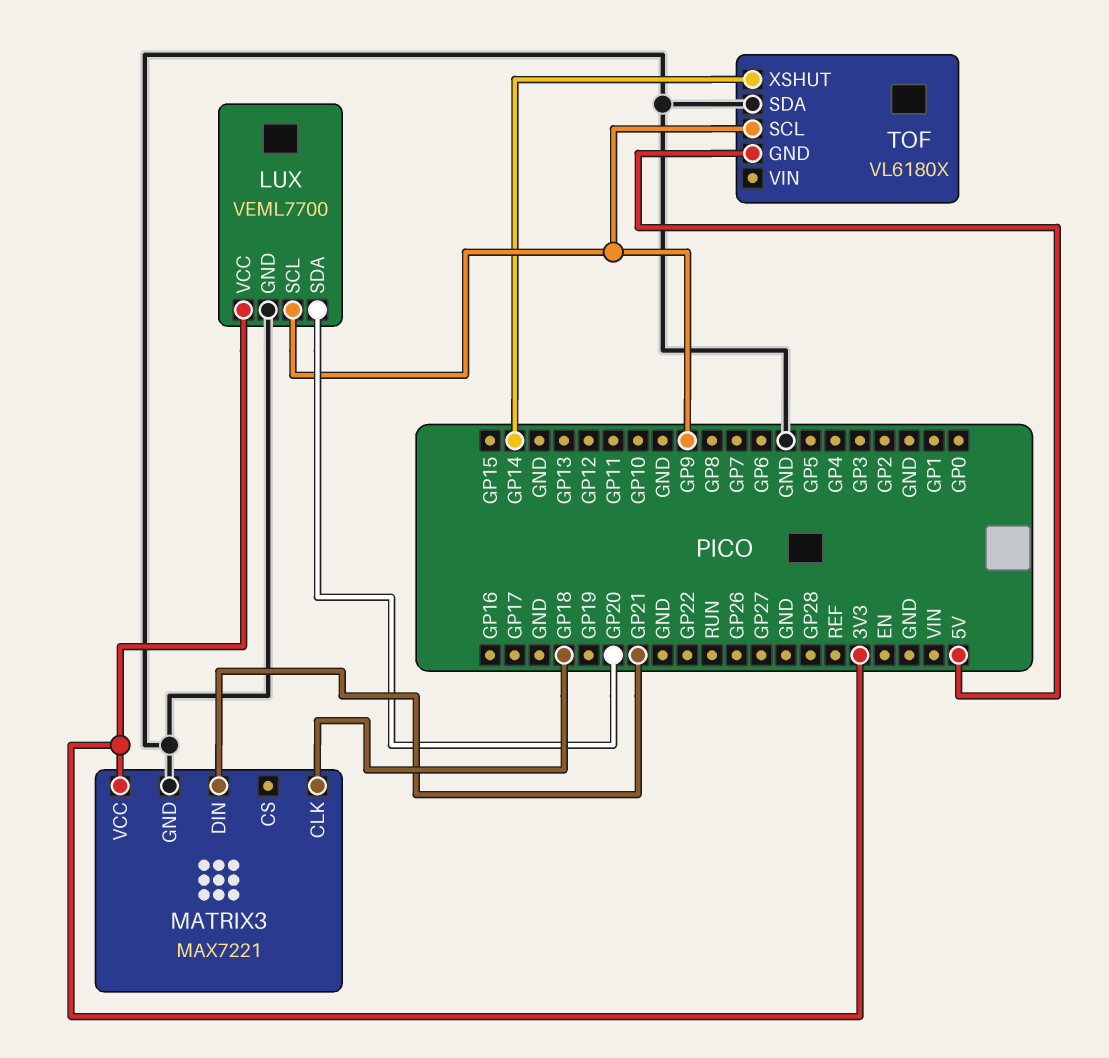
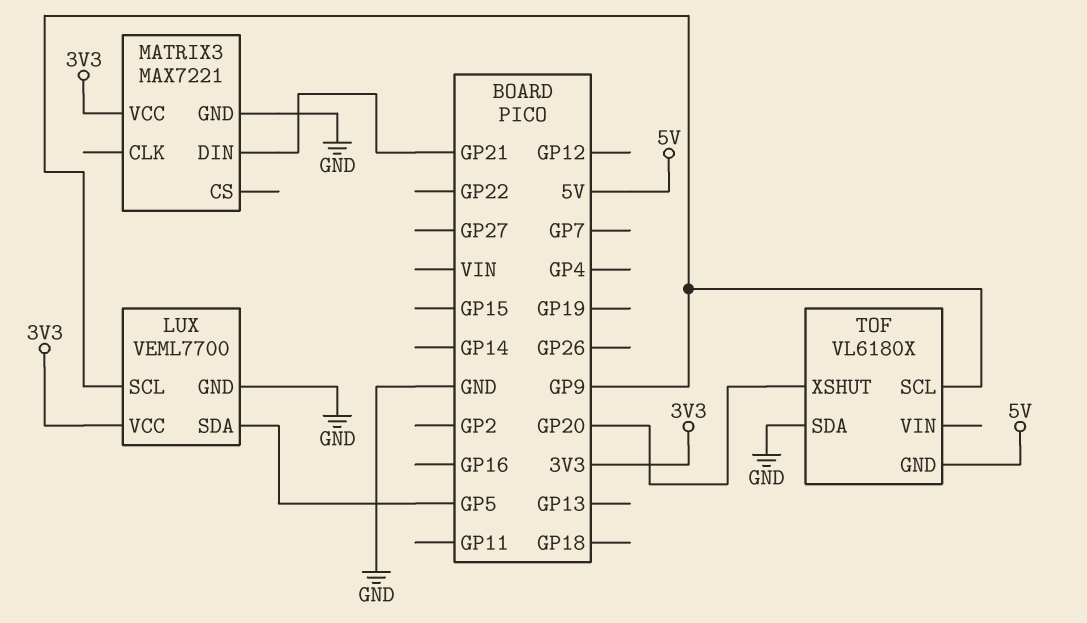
LUX pin SDA: GP20 -> GP5
MATRIX3 pin CLK: GP18 -> none
TOF pin XSHUT: GP14 -> GP20

